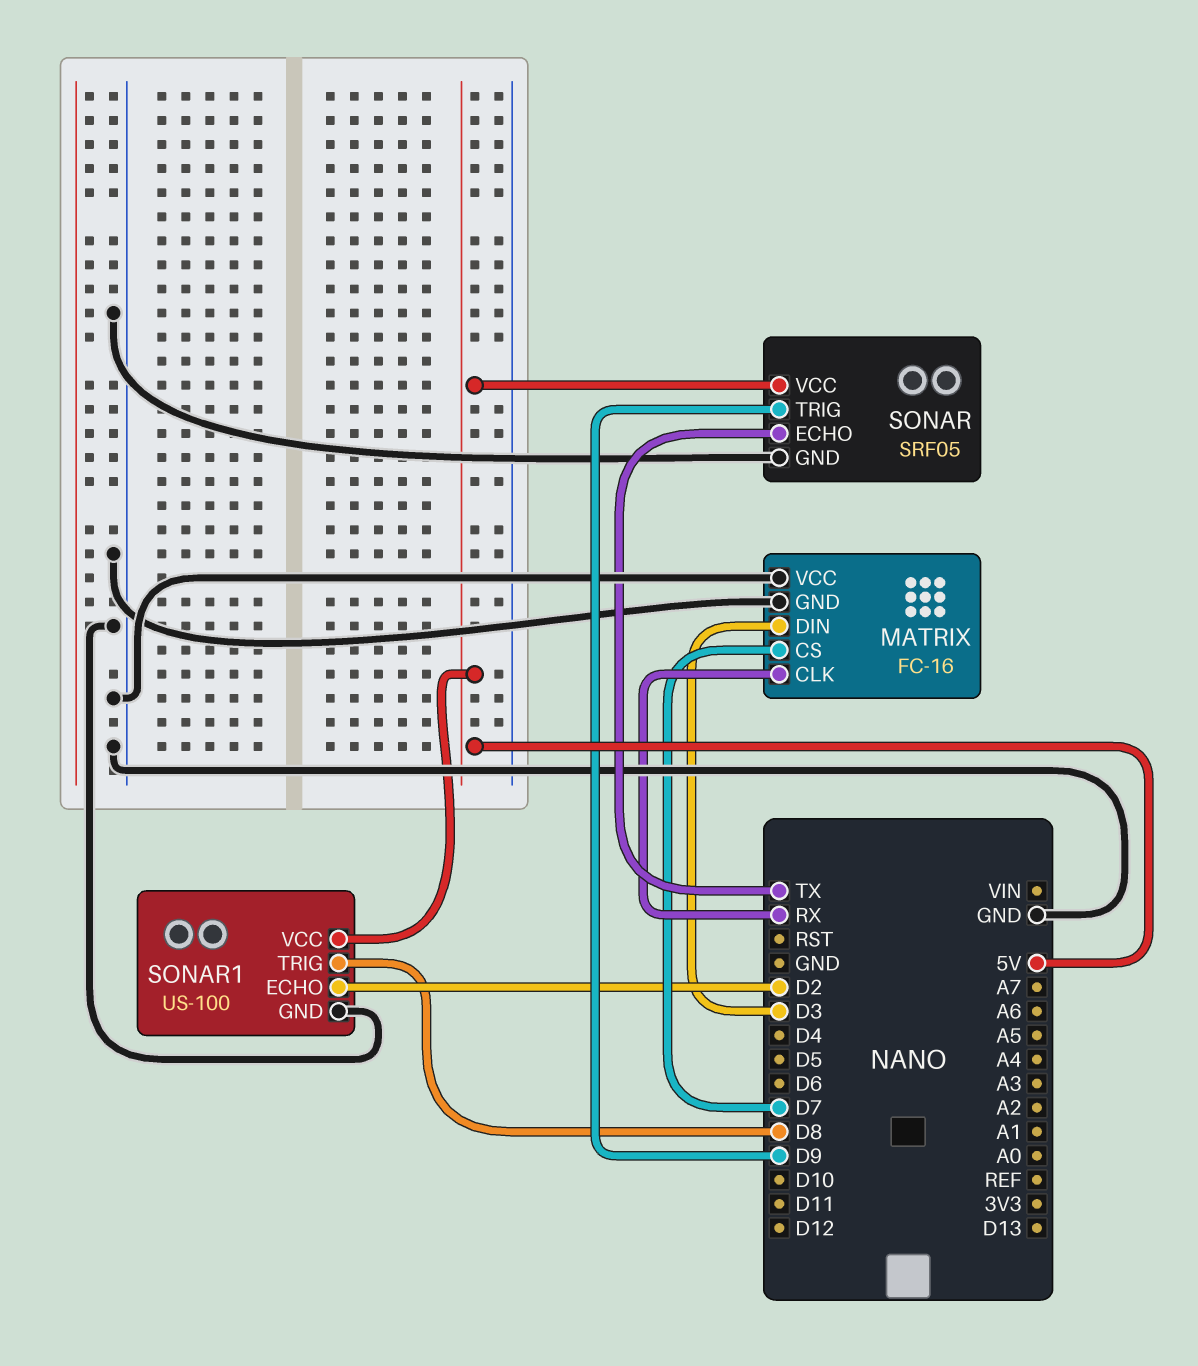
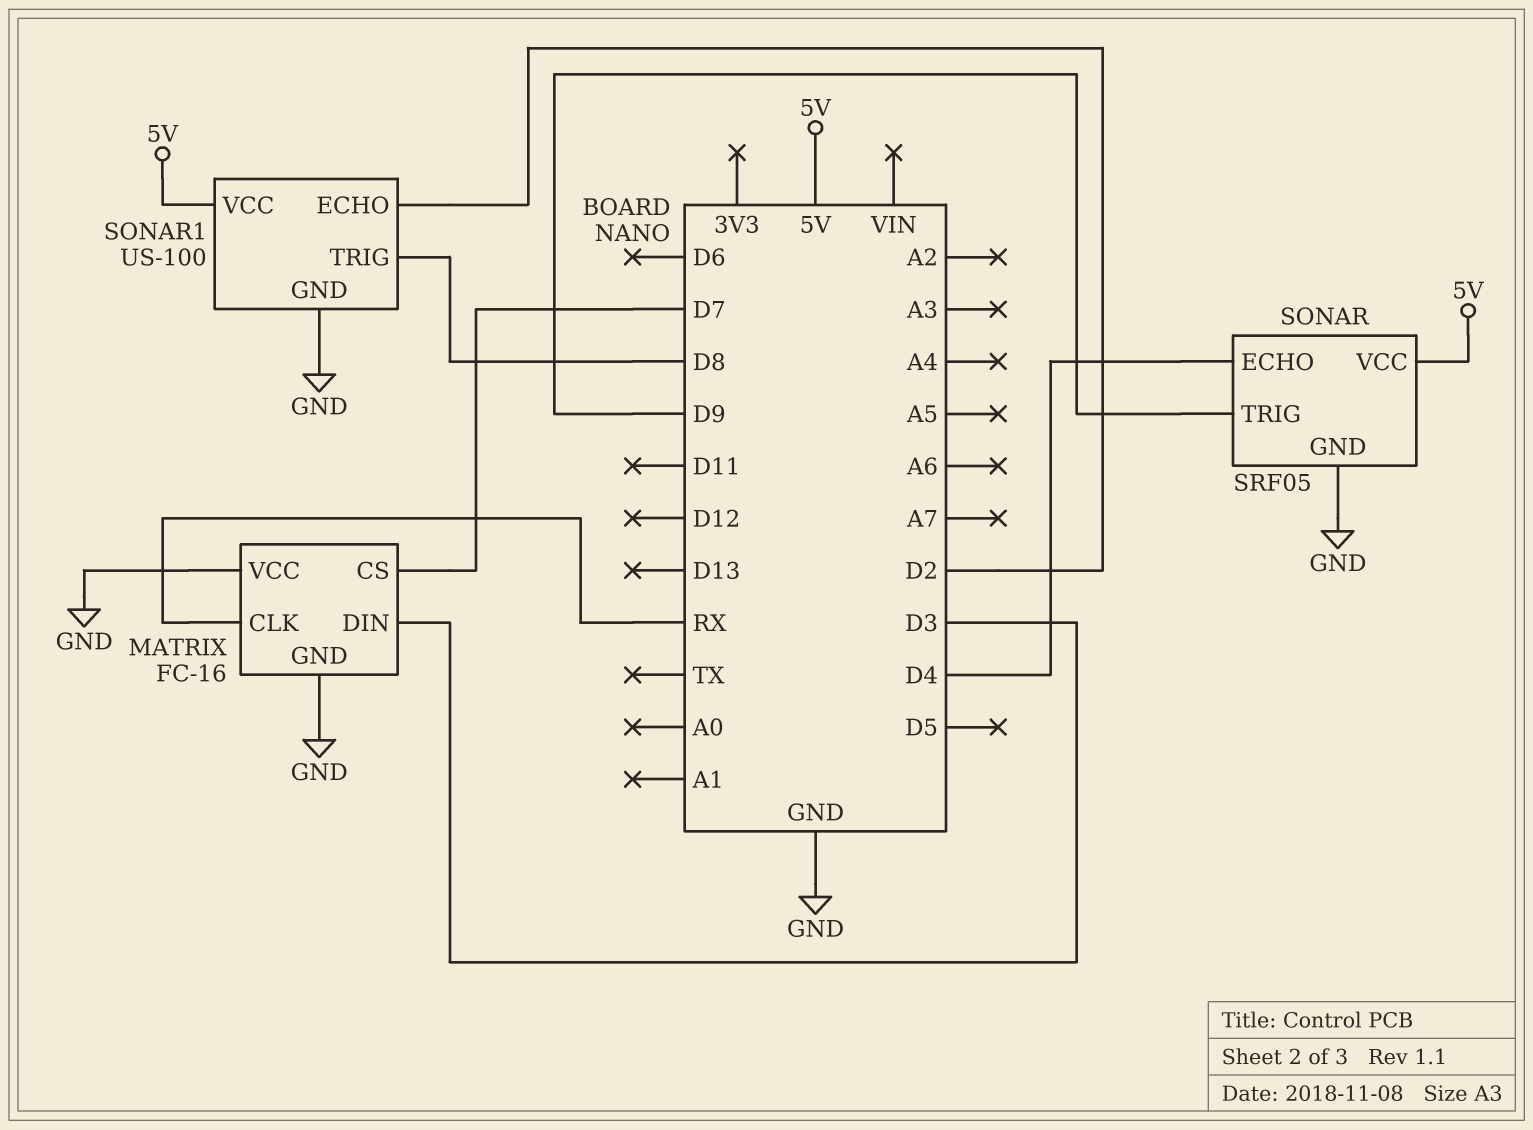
SONAR pin ECHO: TX -> D4

